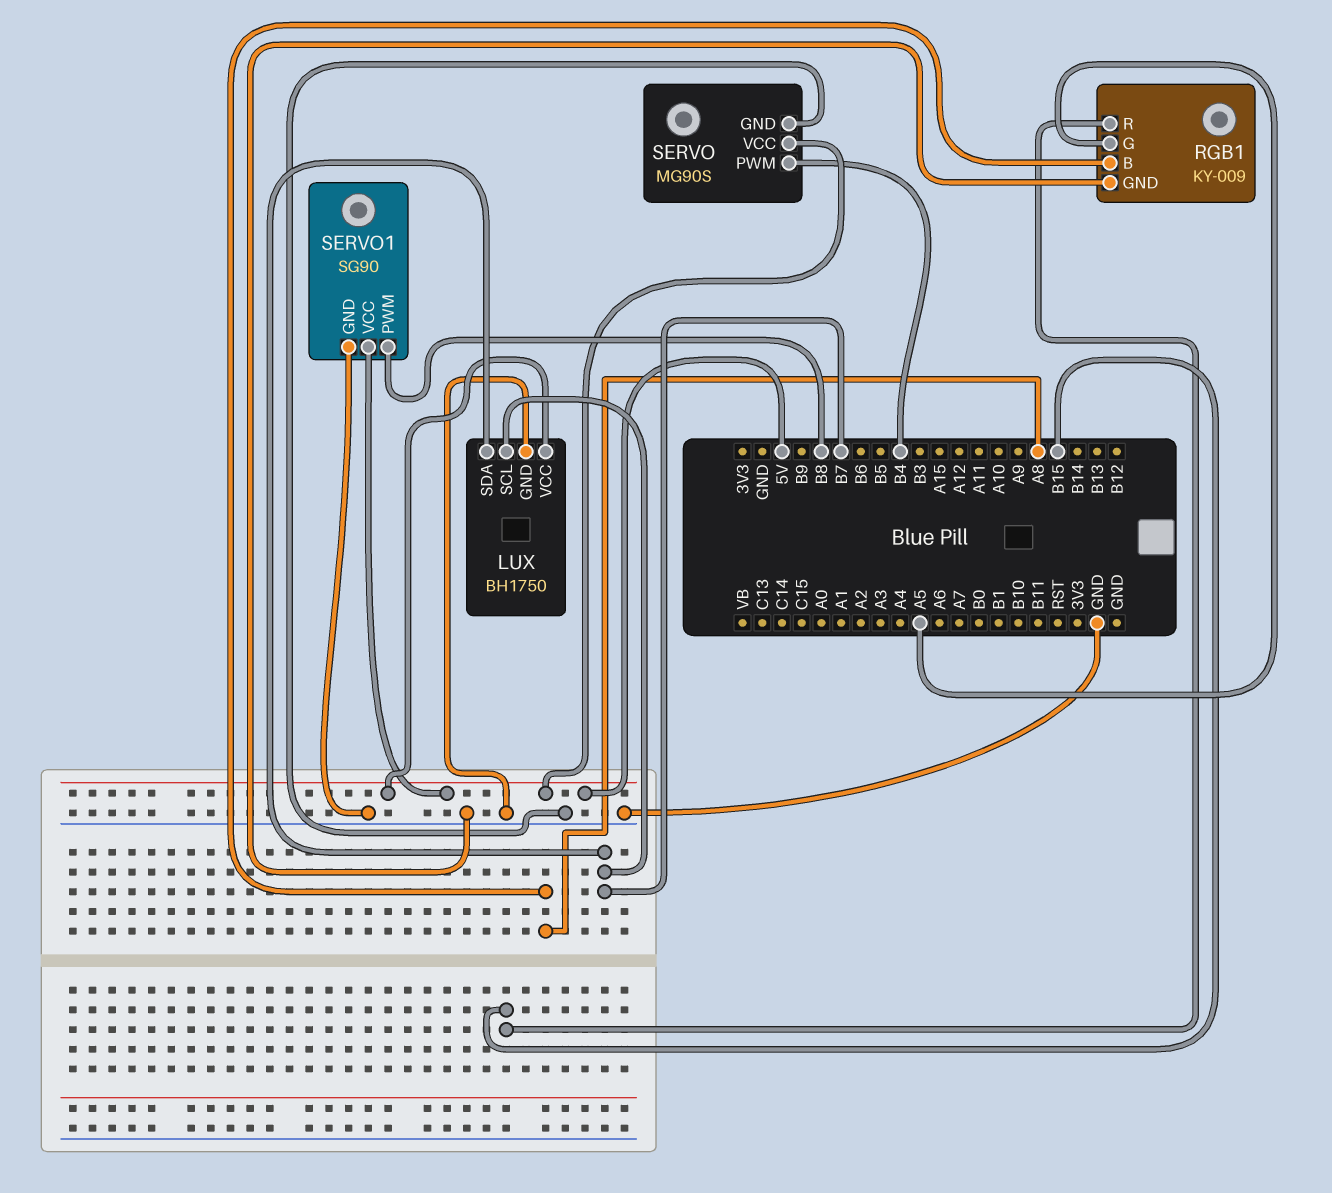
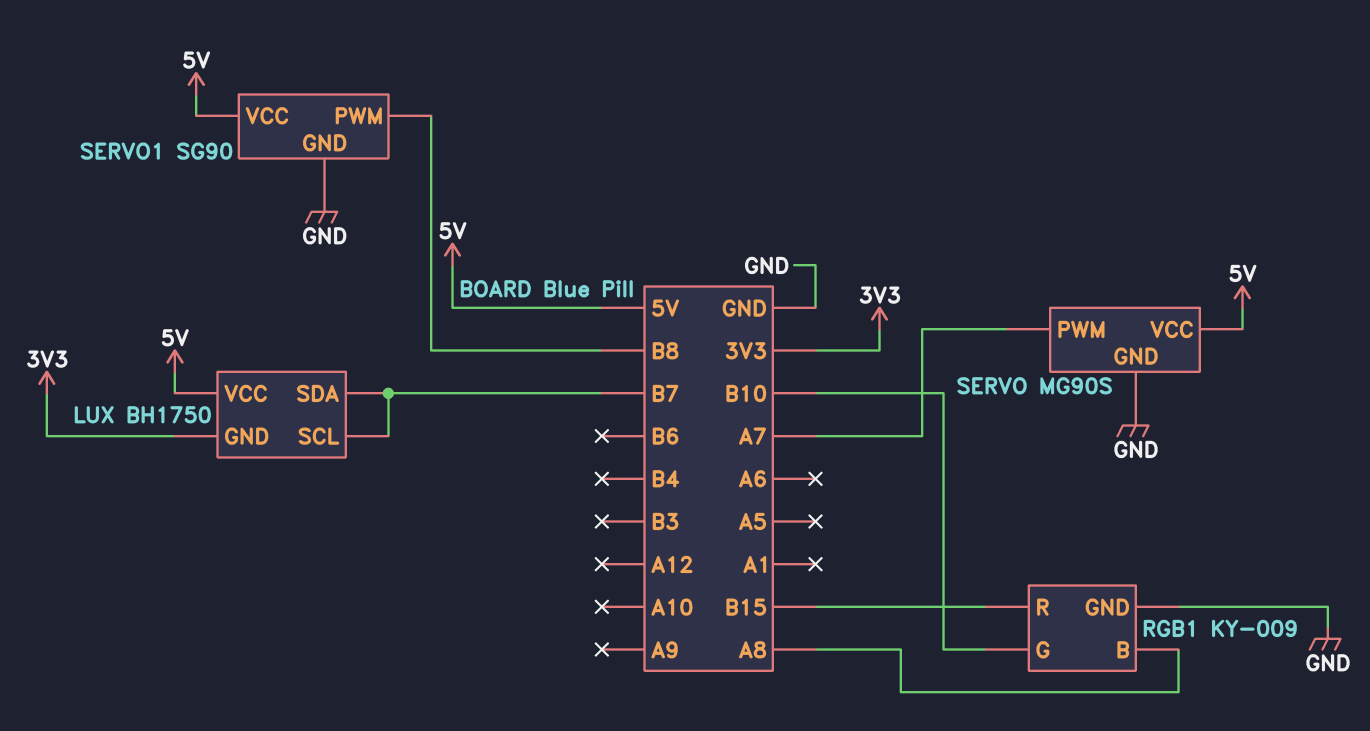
LUX pin GND: GND -> 3V3
RGB1 pin G: A5 -> B10
SERVO pin PWM: B4 -> A7

